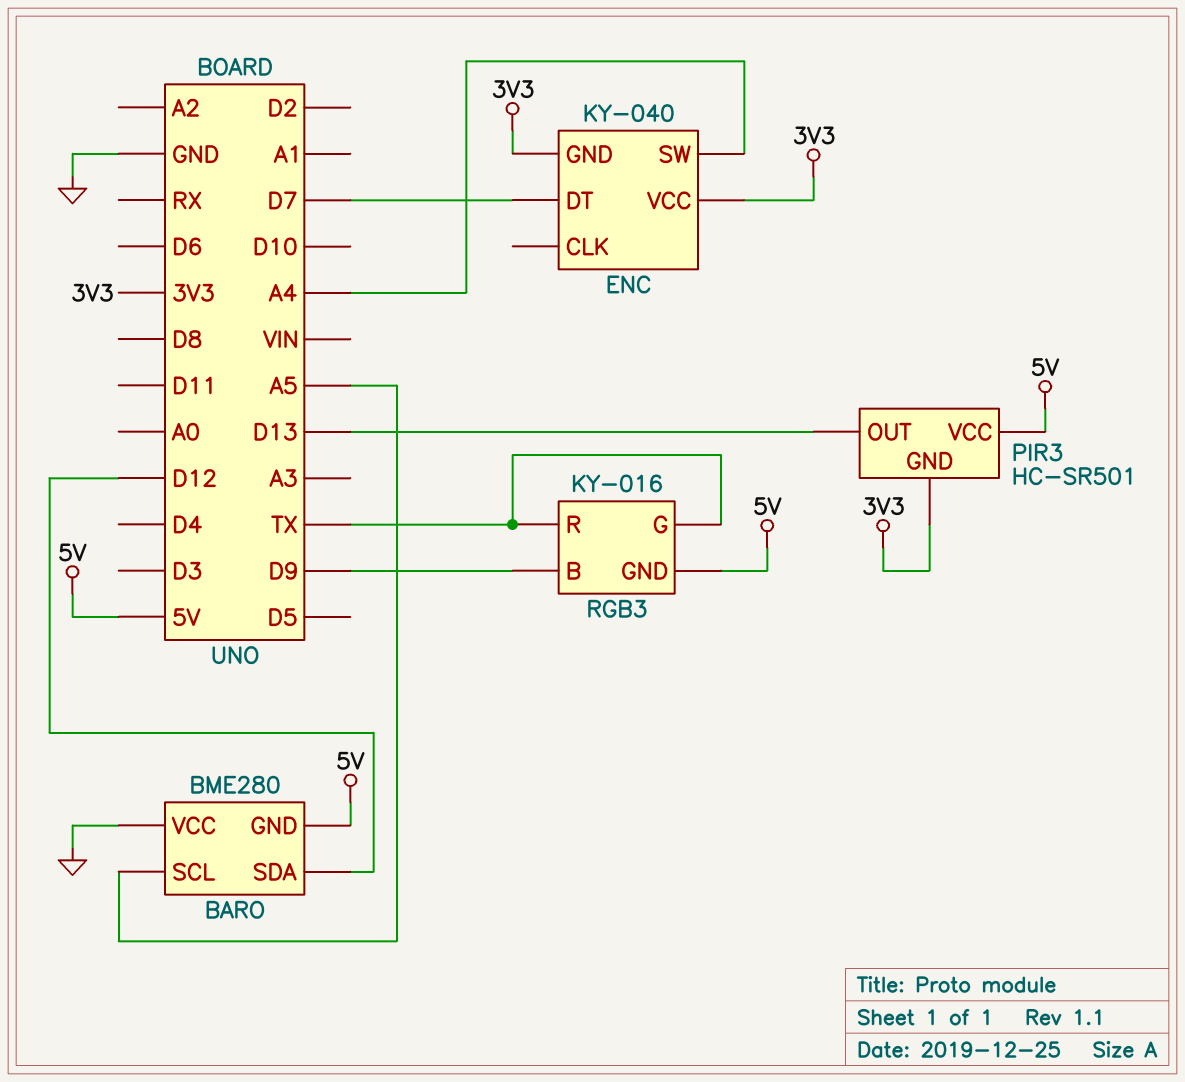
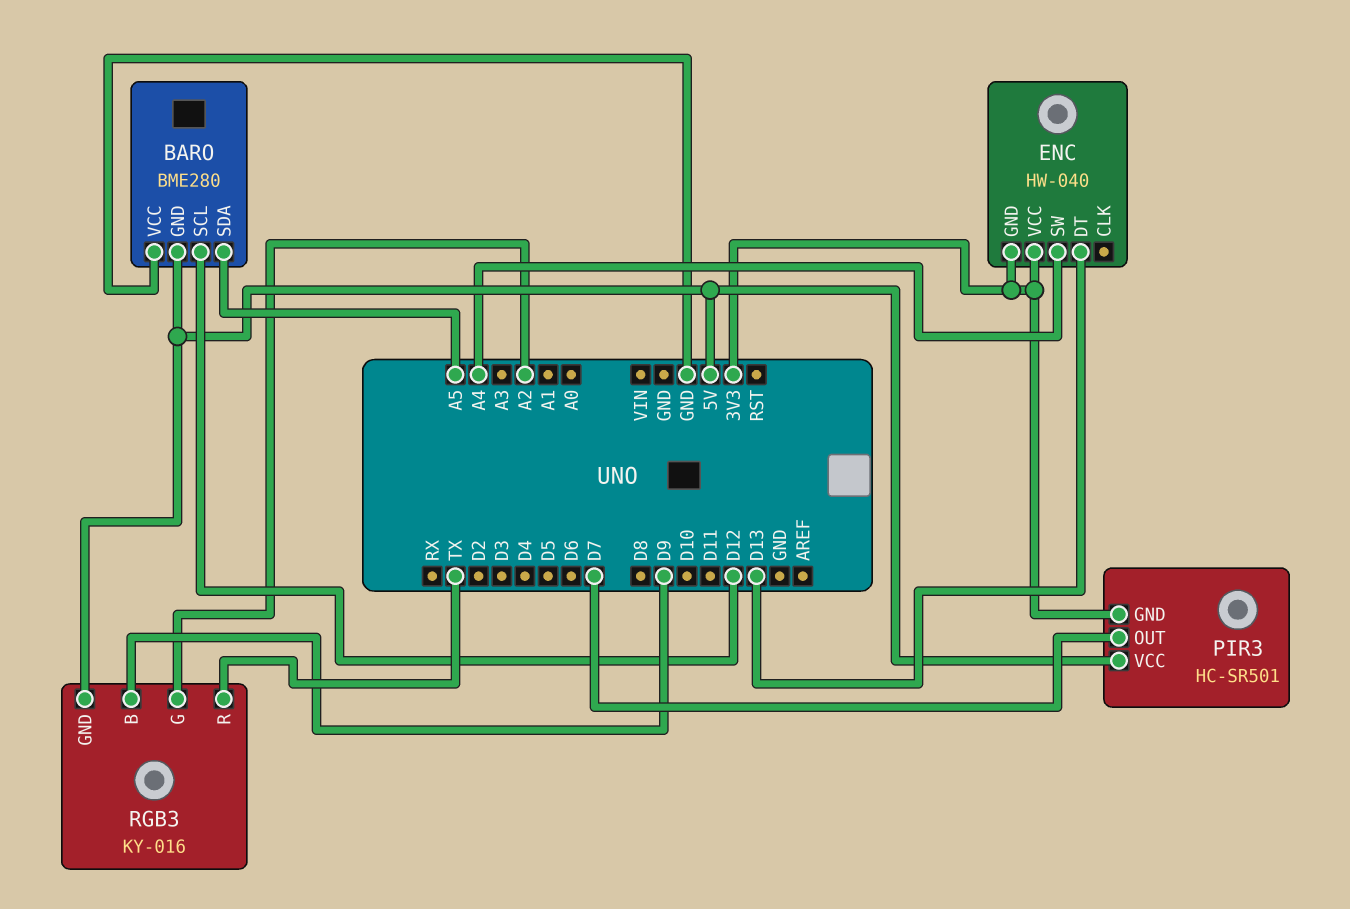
BARO pin SCL: A5 -> D12
BARO pin SDA: D12 -> A5
ENC: KY-040 -> HW-040
ENC pin DT: D7 -> D13
PIR3 pin OUT: D13 -> D7
RGB3 pin G: TX -> A2

